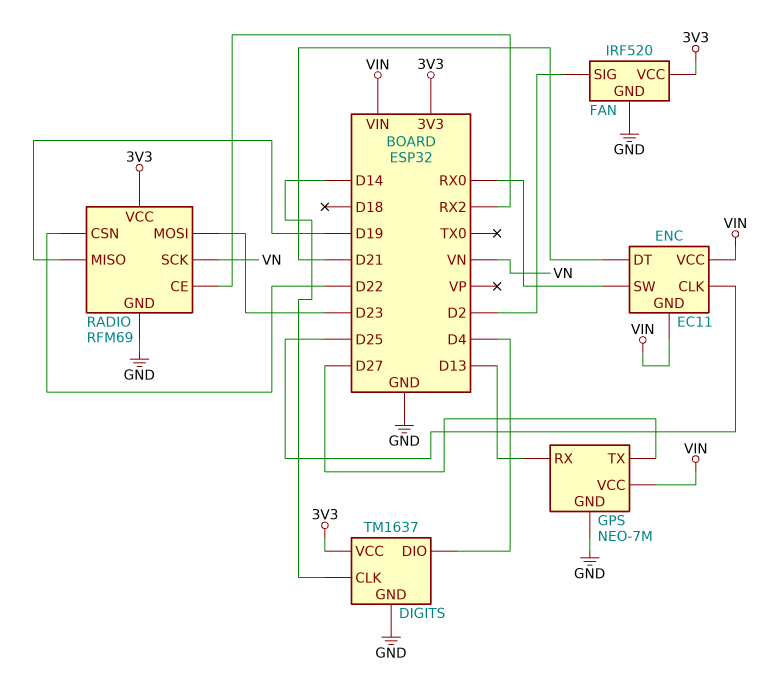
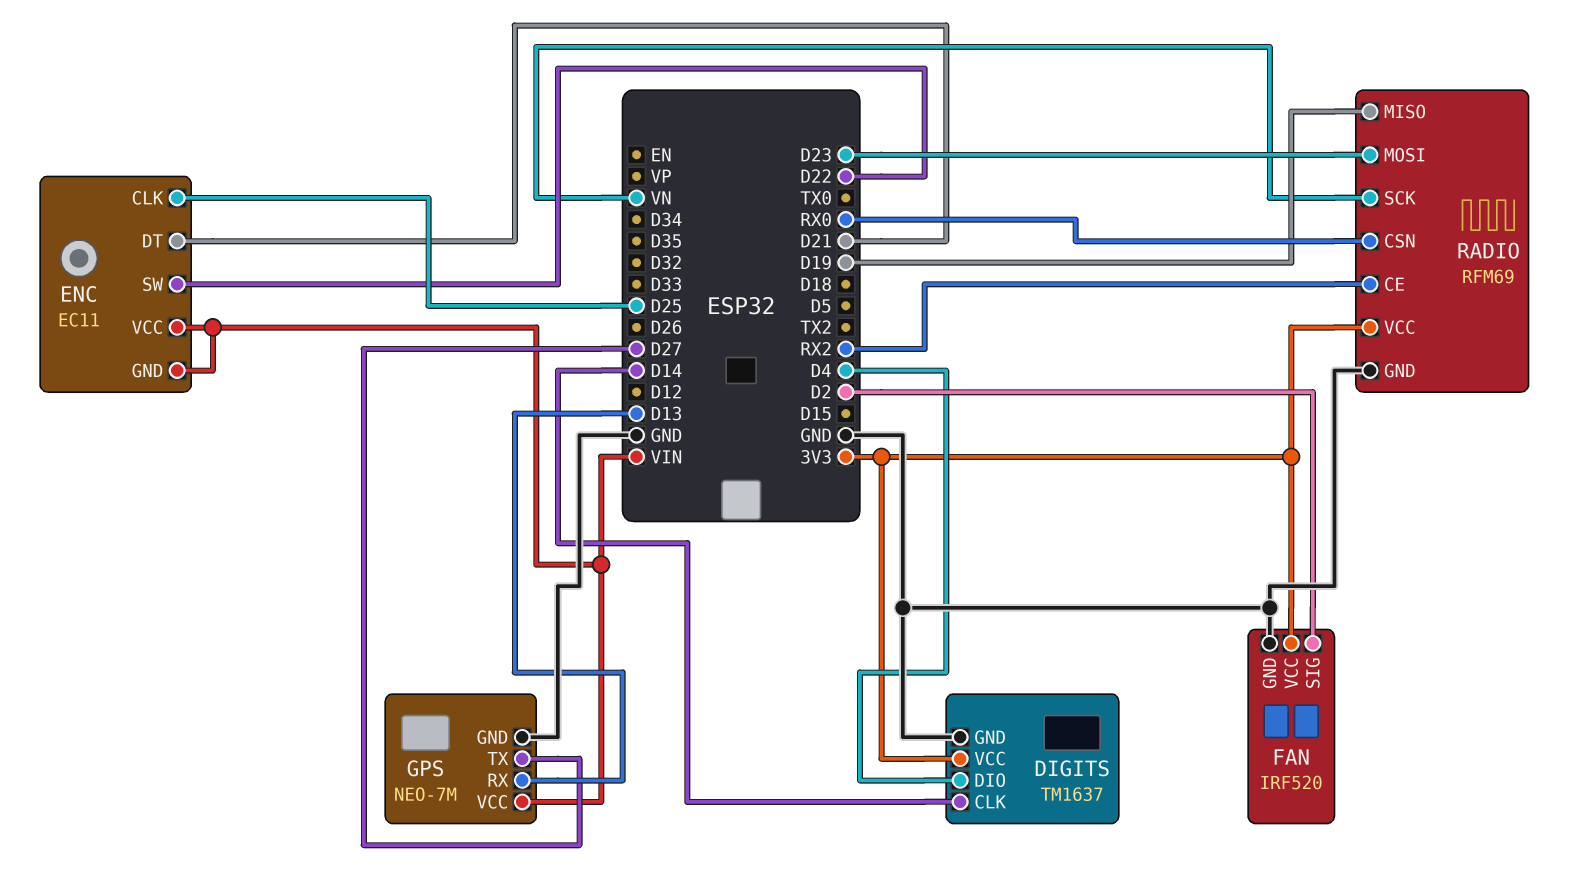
ENC pin SW: RX0 -> D22
RADIO pin CSN: D22 -> RX0

